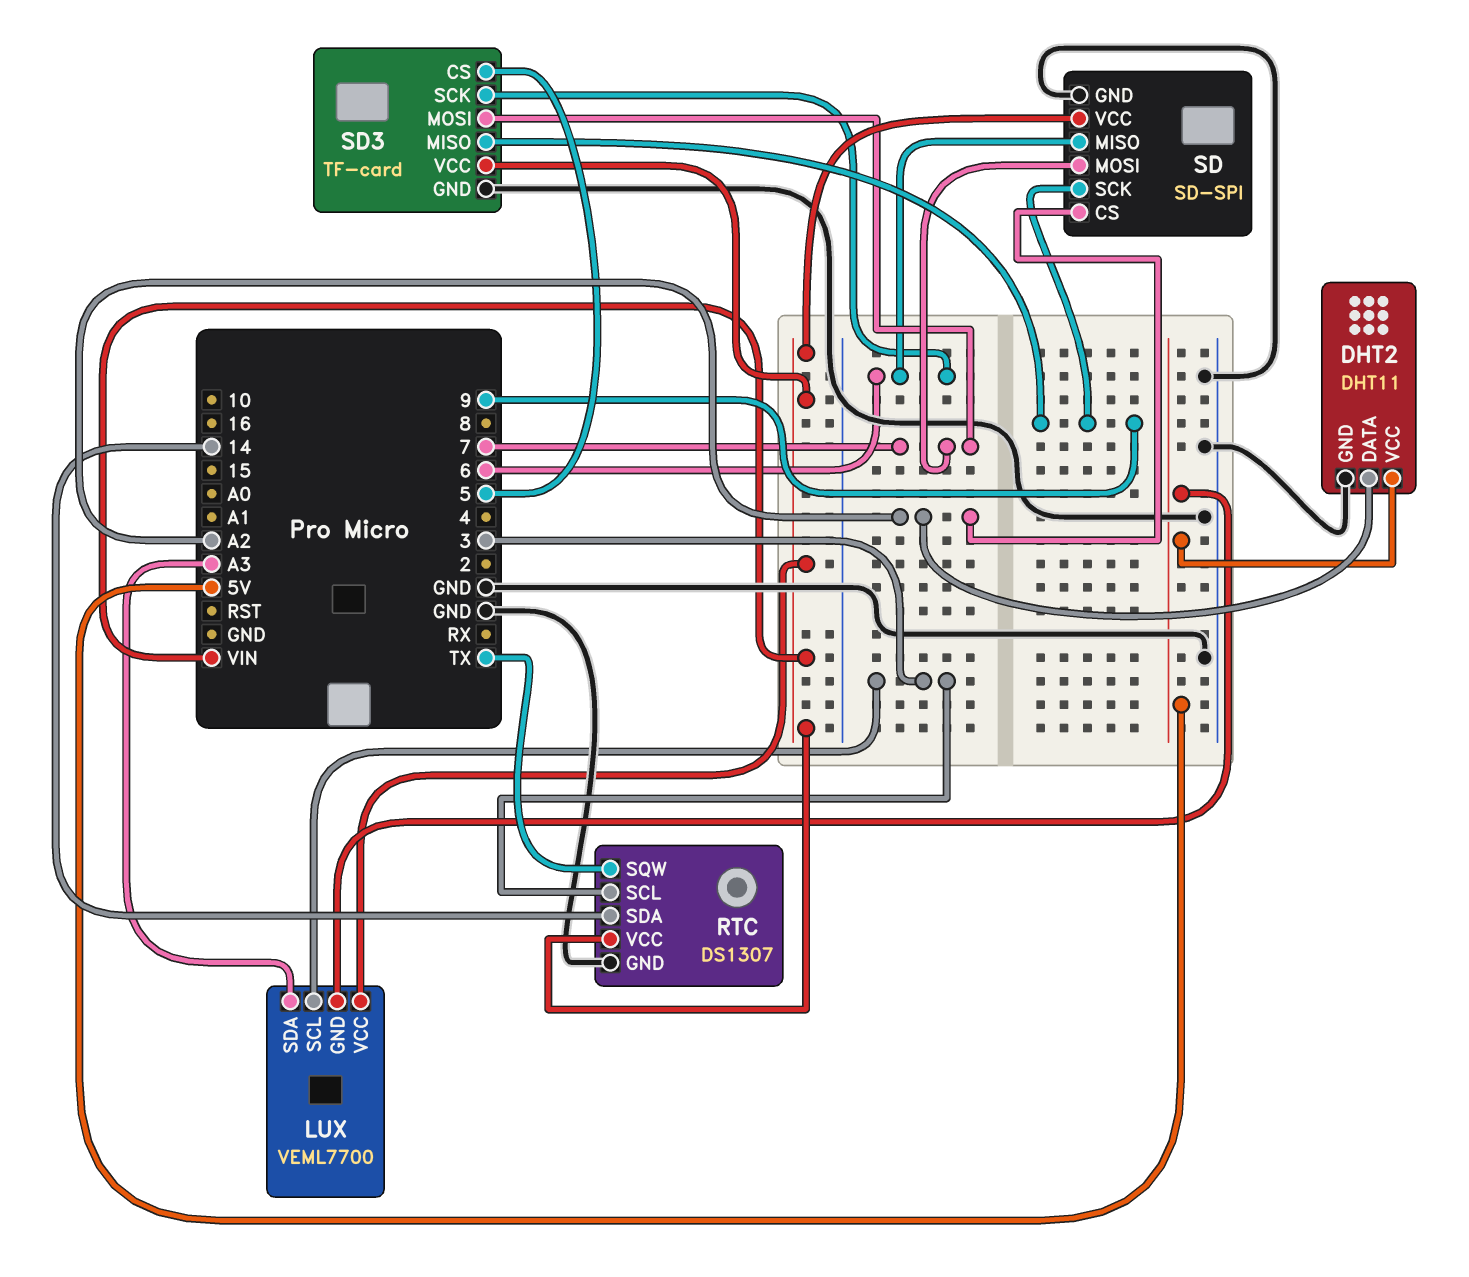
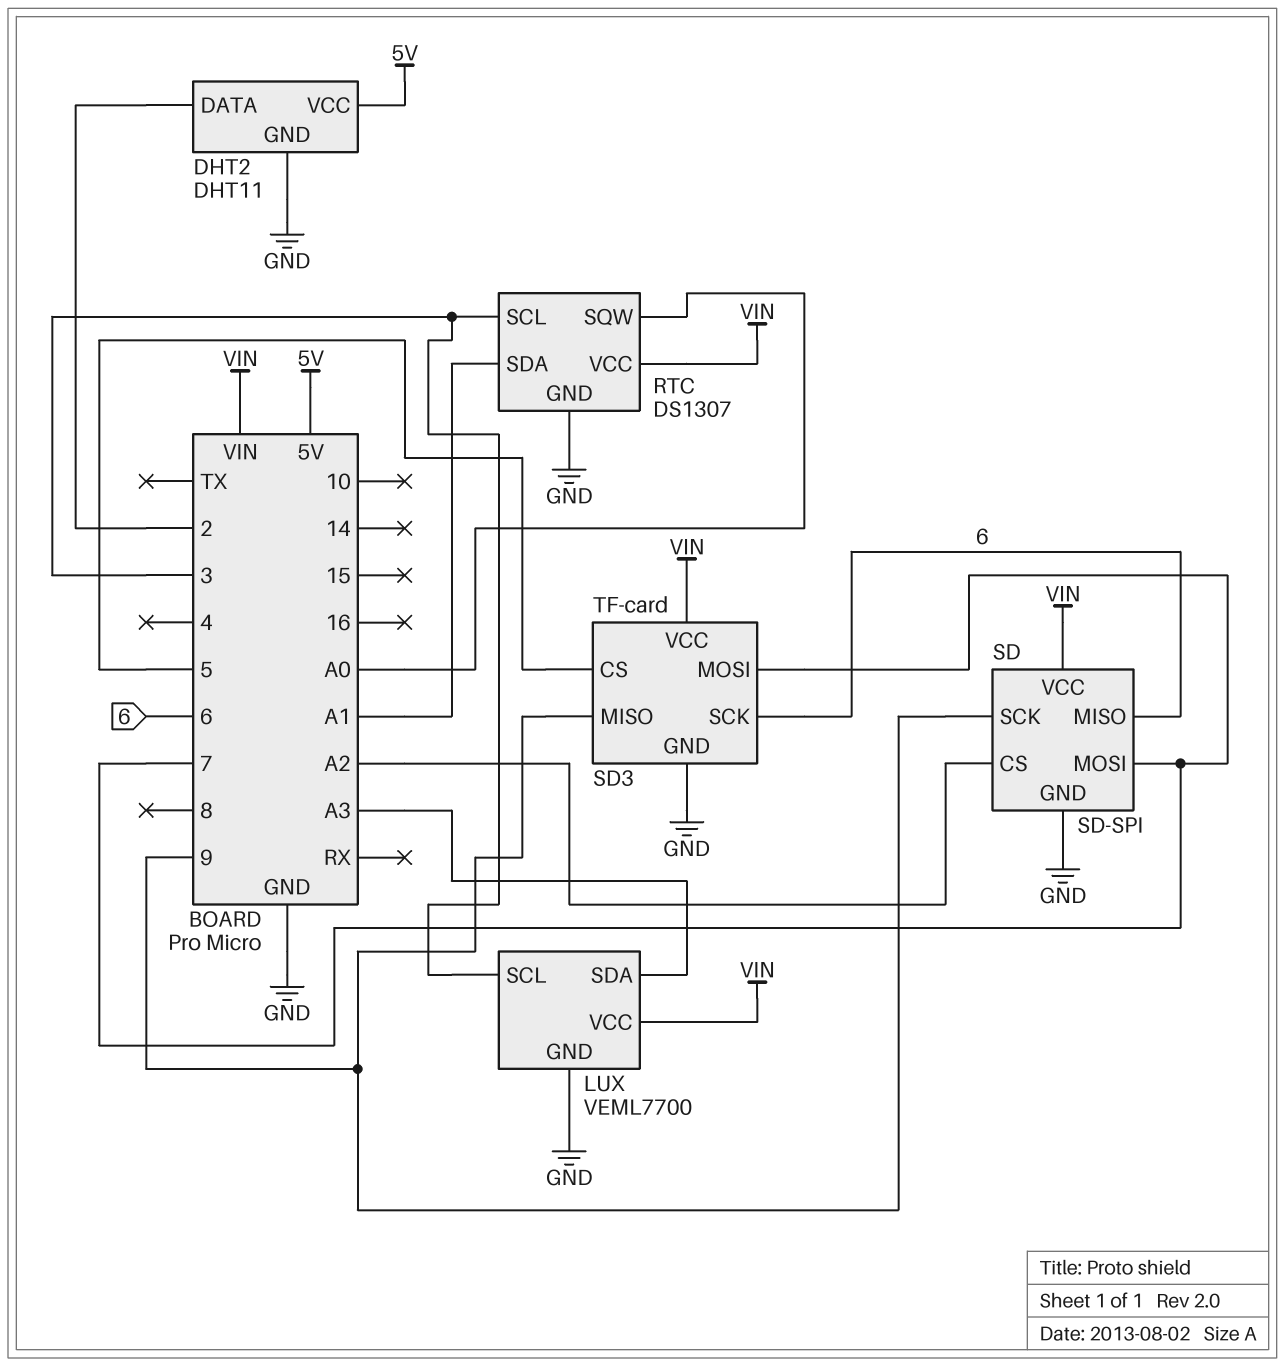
DHT2 pin DATA: A2 -> 2
LUX pin GND: 5V -> GND
RTC pin SDA: 14 -> A1
RTC pin SQW: TX -> A0

